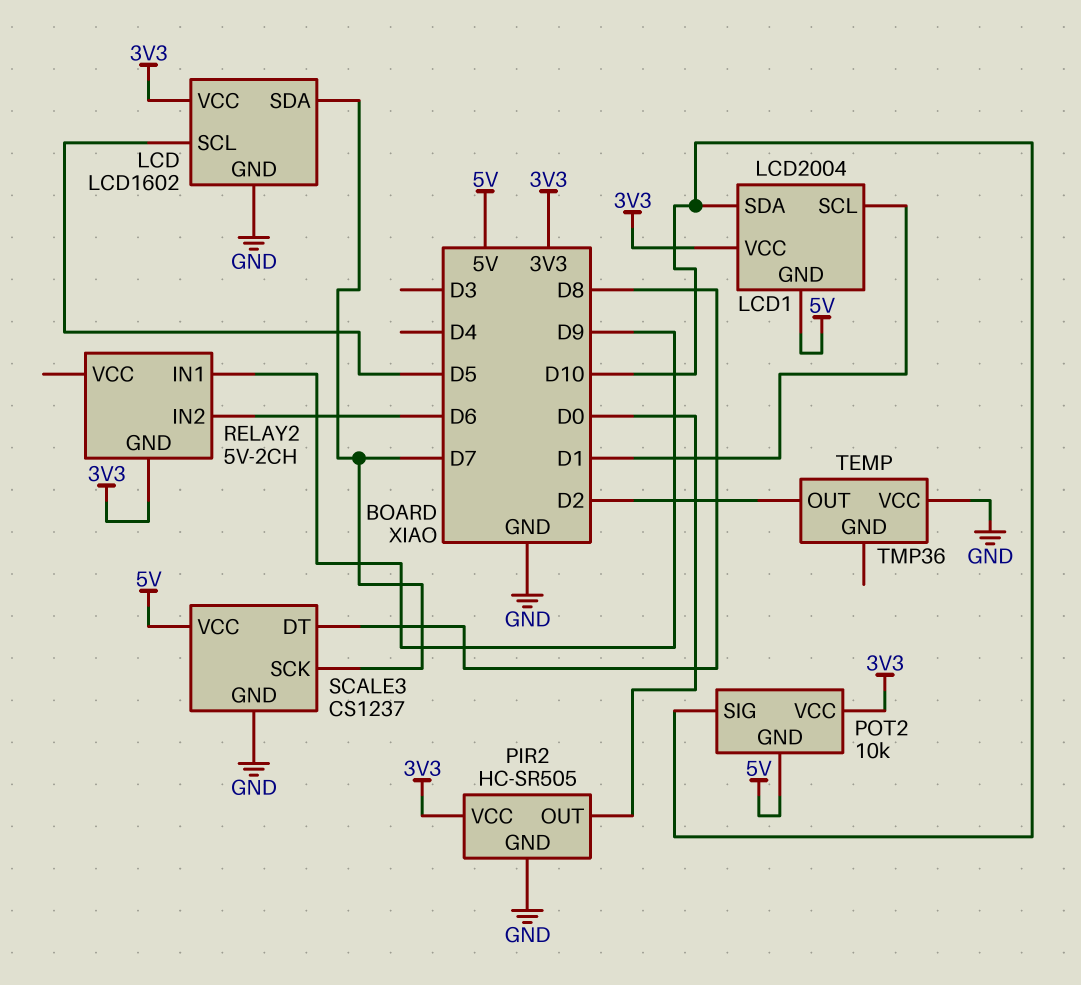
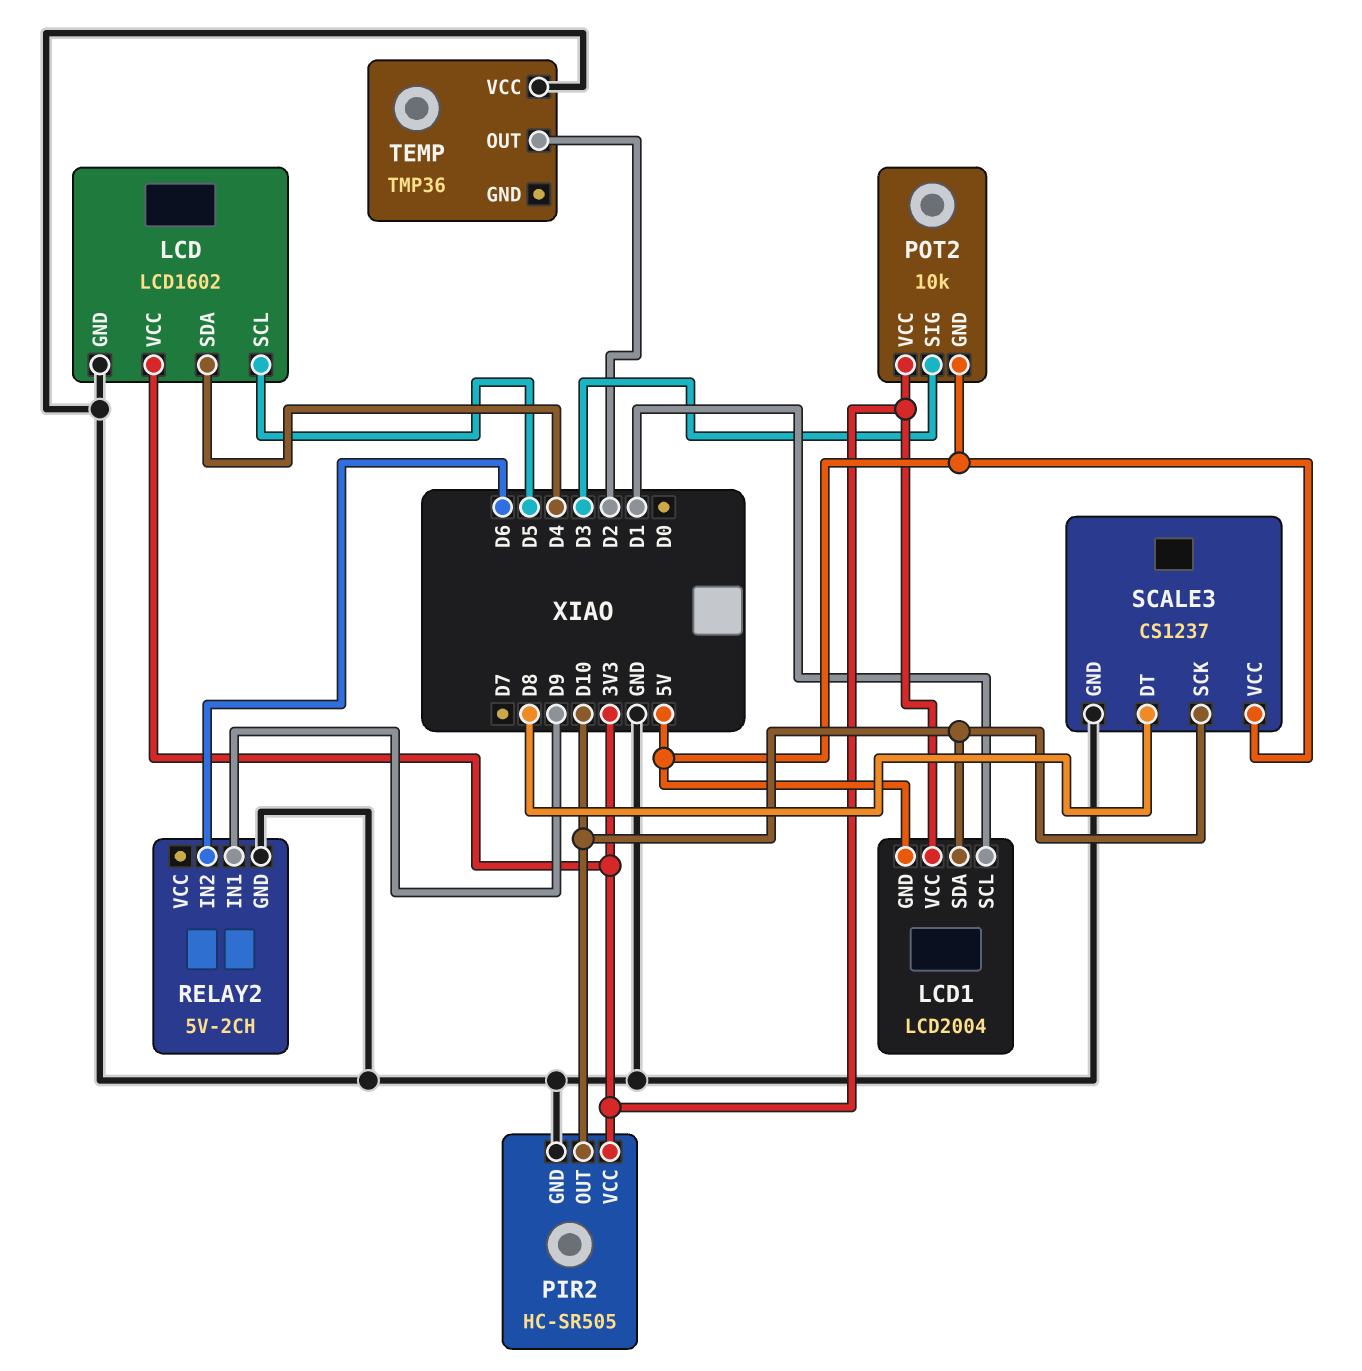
LCD pin SDA: D7 -> D4
PIR2 pin OUT: D0 -> D10
POT2 pin SIG: D10 -> D3
RELAY2 pin GND: 3V3 -> GND
SCALE3 pin SCK: D7 -> D10

